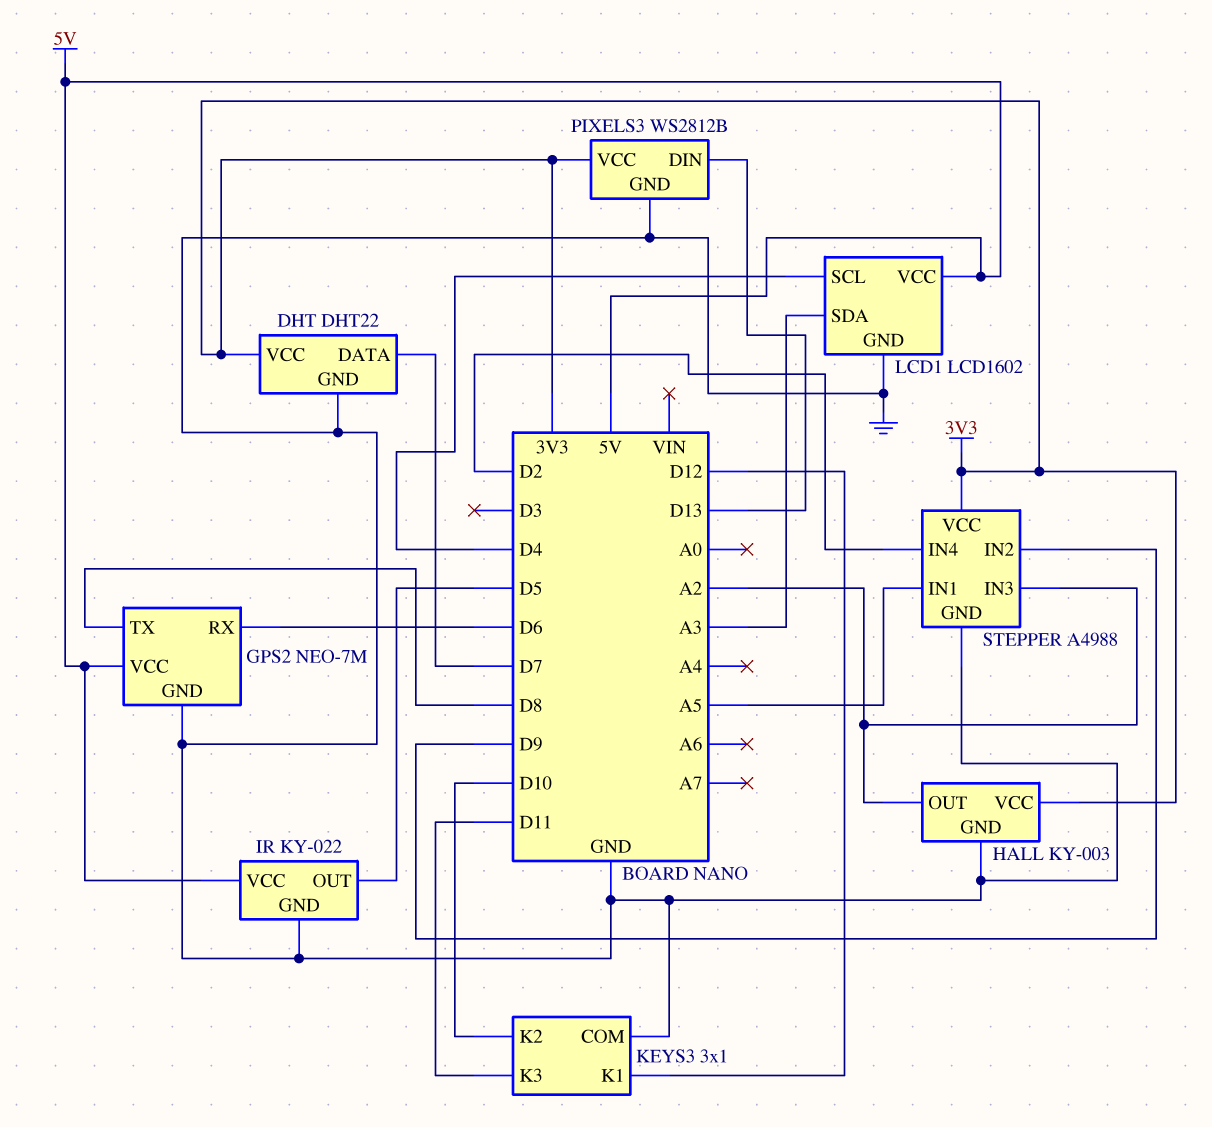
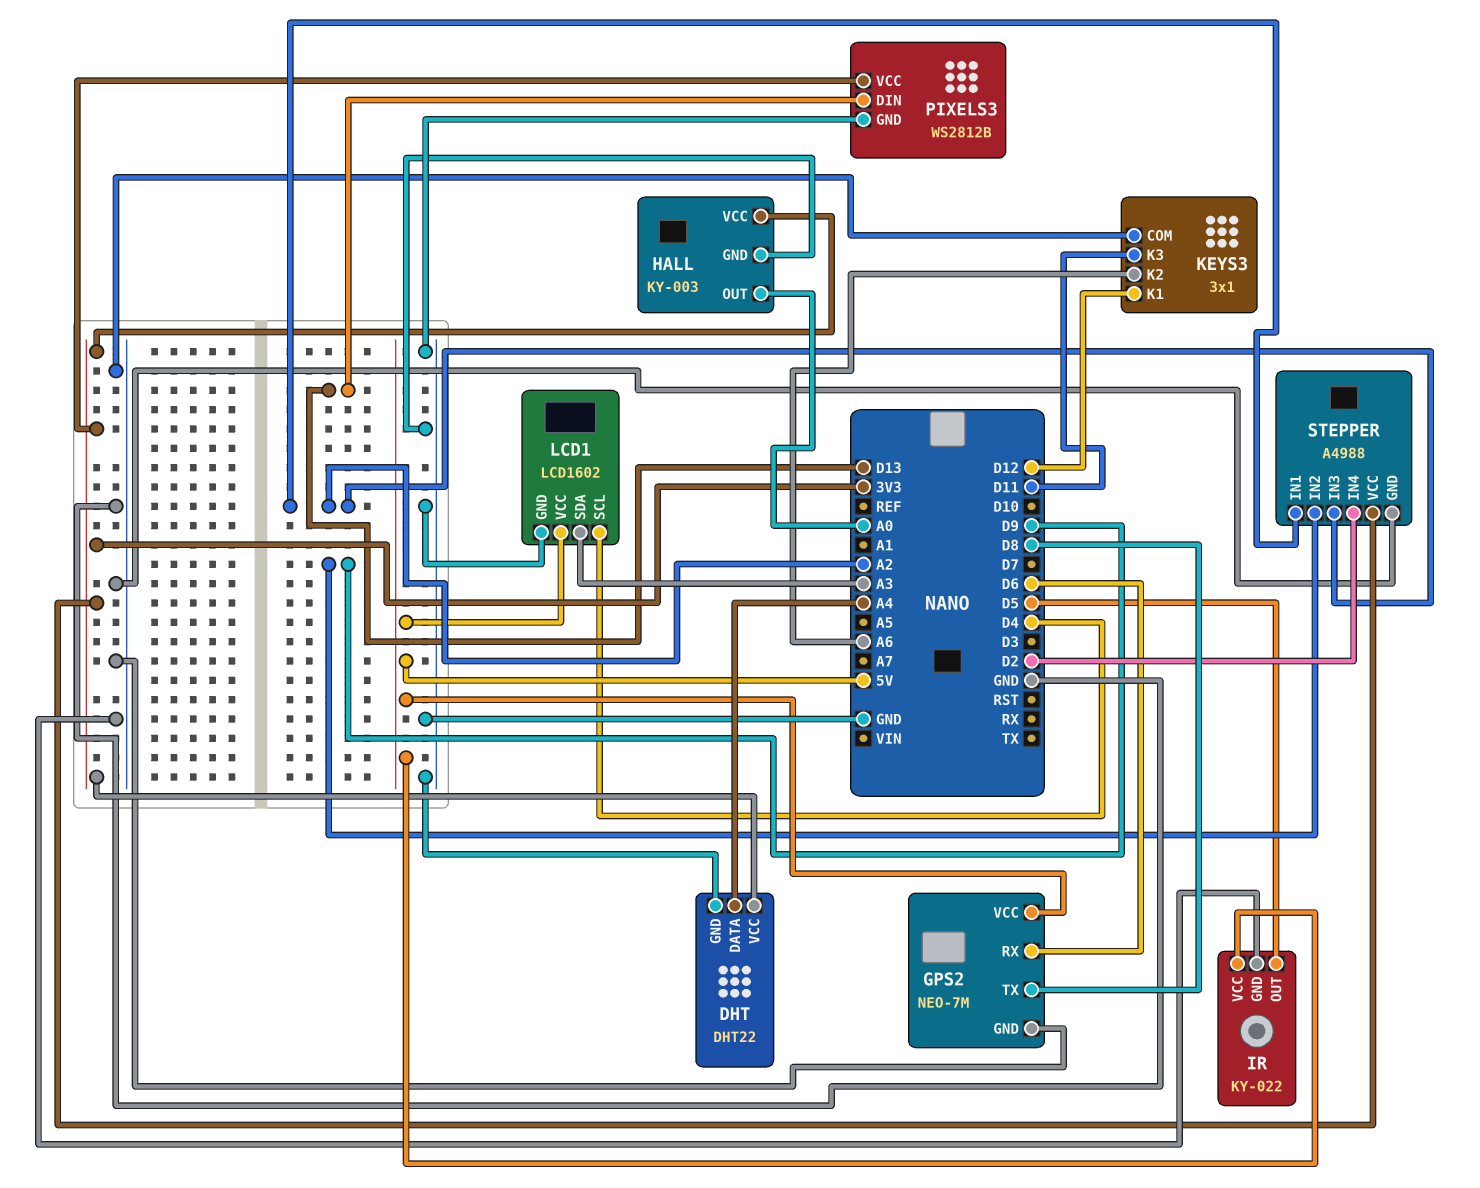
DHT pin DATA: D7 -> A4
HALL pin OUT: A2 -> A0
KEYS3 pin K2: D10 -> A6
STEPPER pin IN1: A5 -> A2

